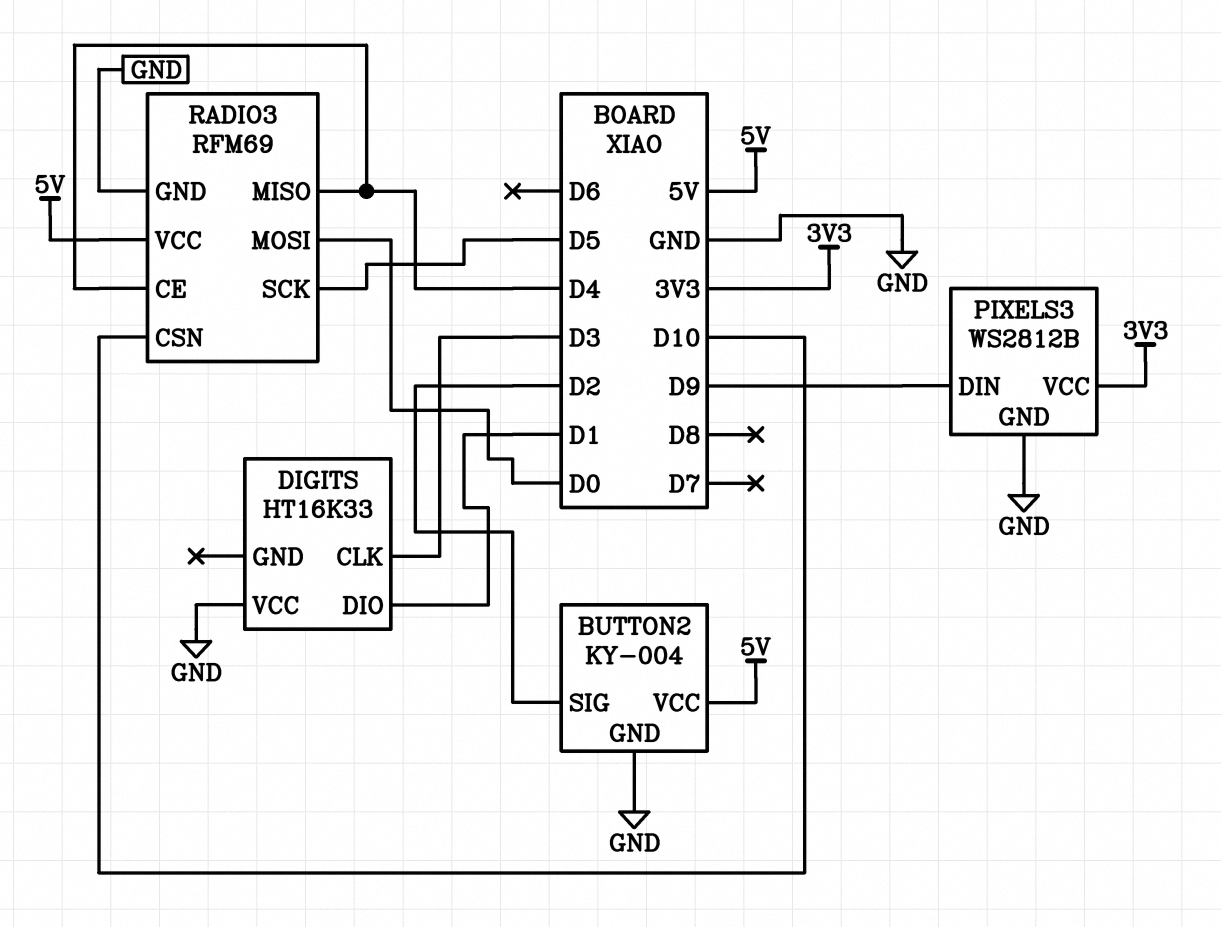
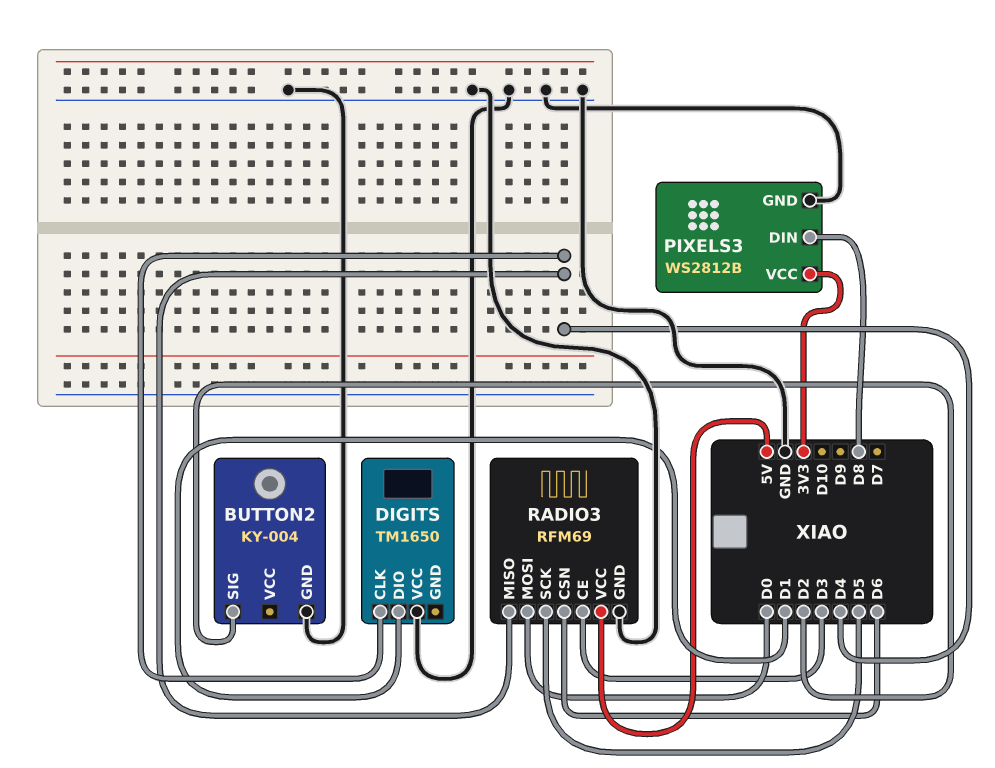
BUTTON2 pin VCC: 5V -> none
DIGITS: HT16K33 -> TM1650
DIGITS pin CLK: D3 -> D4
PIXELS3 pin DIN: D9 -> D8
RADIO3 pin CE: D4 -> D3
RADIO3 pin CSN: D10 -> D6

